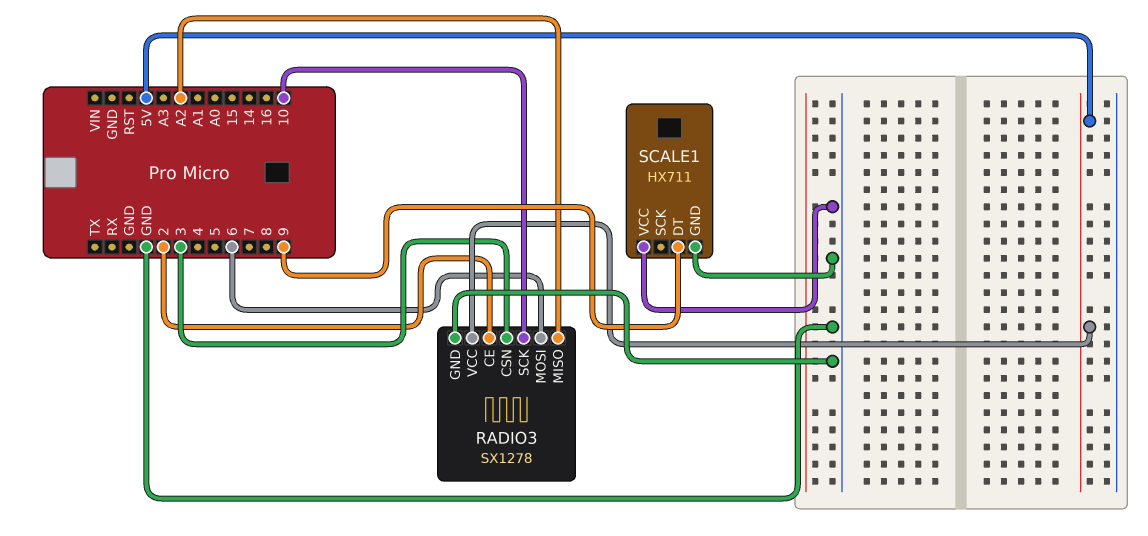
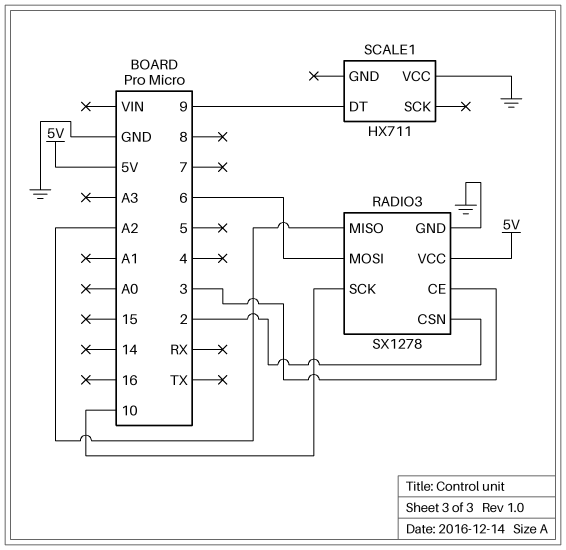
RADIO3 pin CE: 2 -> 3
RADIO3 pin CSN: 3 -> 2
SCALE1 pin GND: GND -> none

